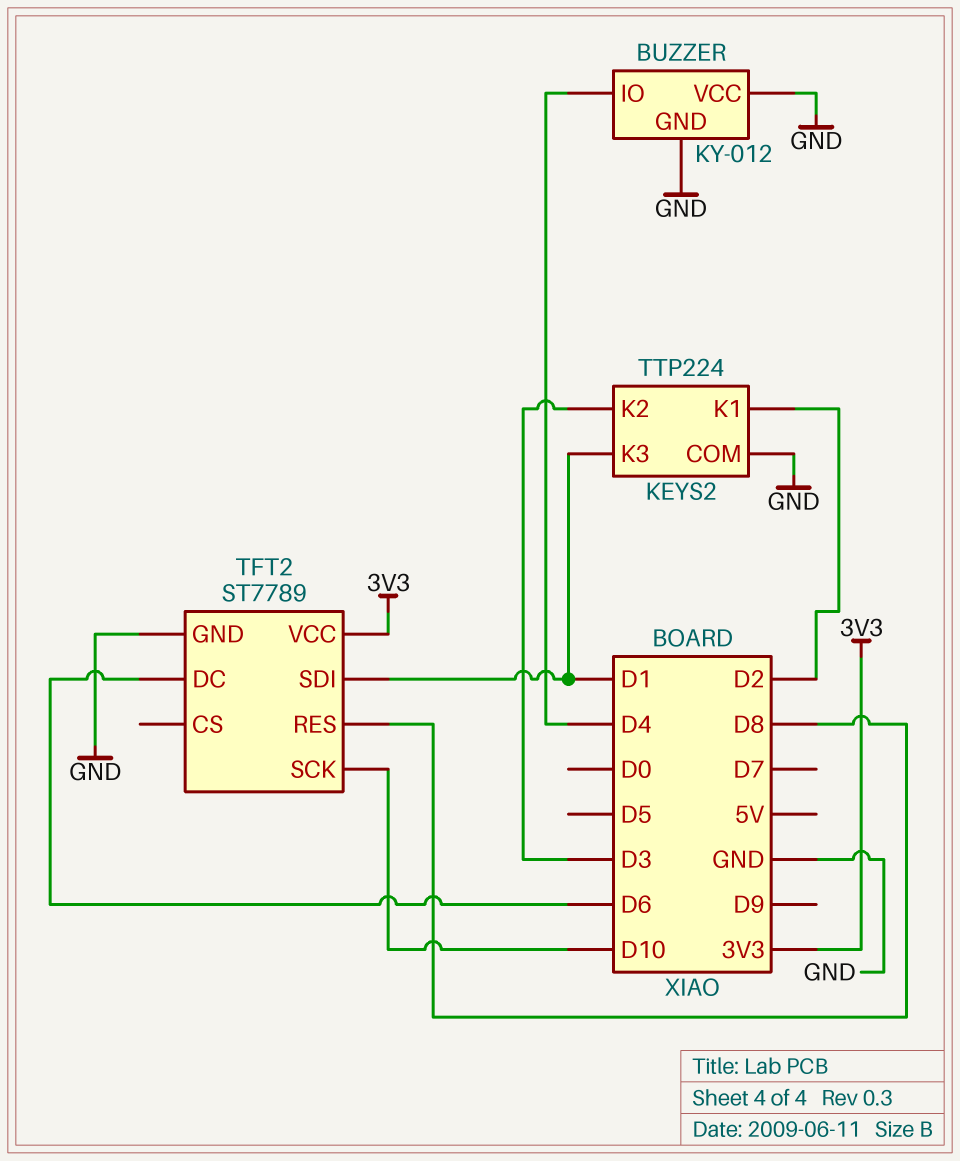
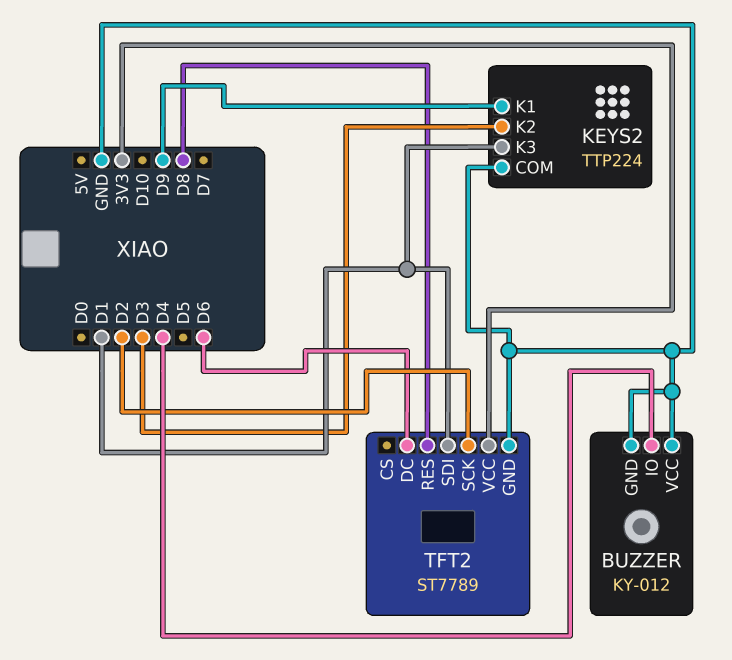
KEYS2 pin K1: D2 -> D9
TFT2 pin SCK: D10 -> D2

